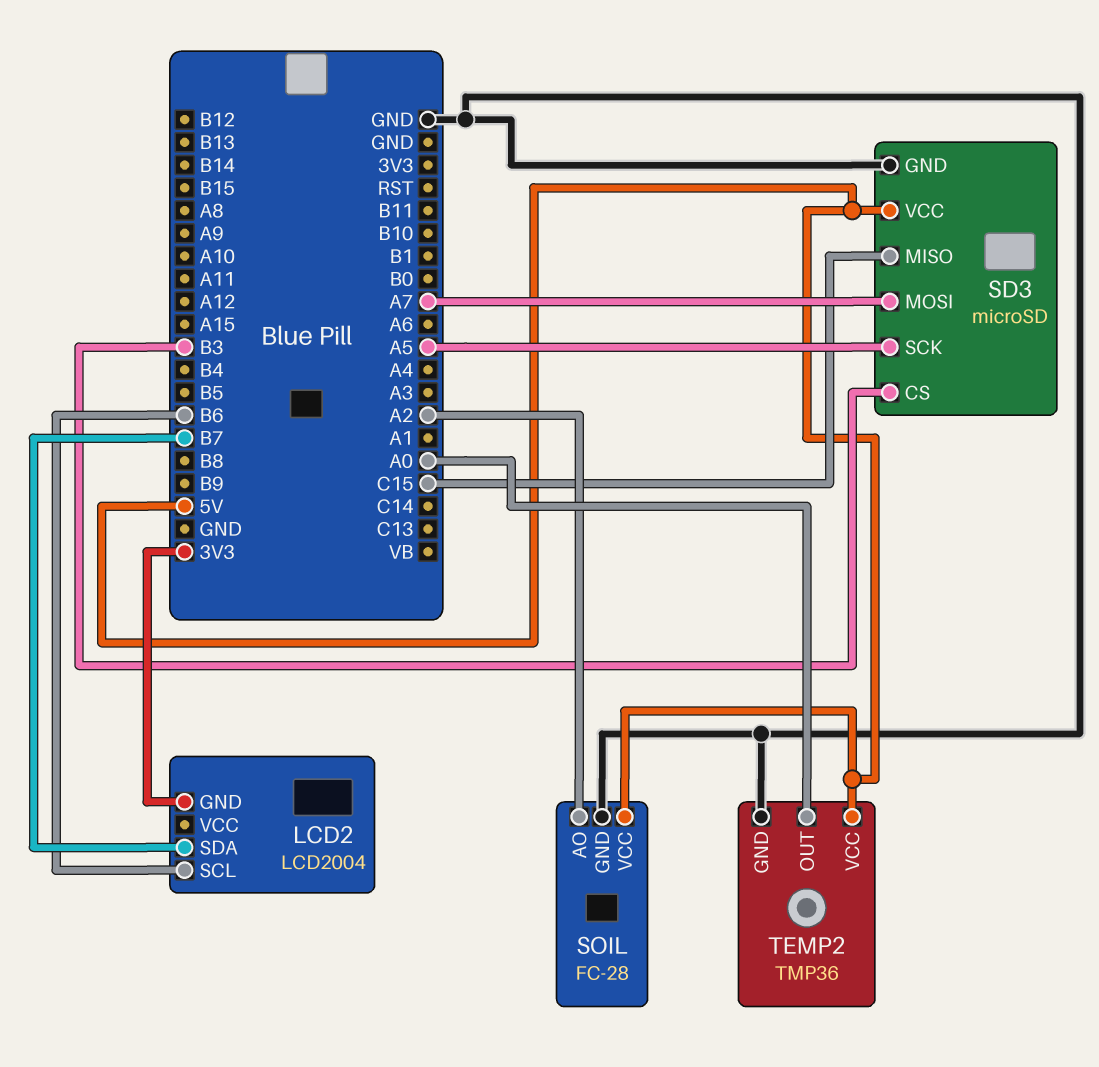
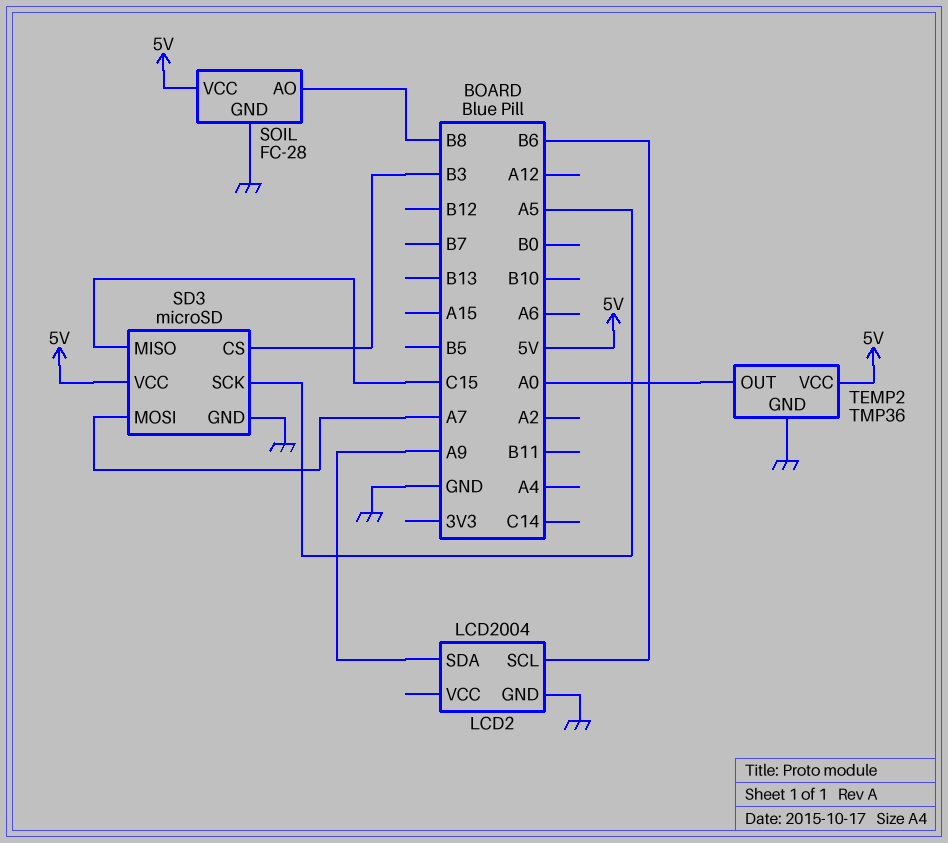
LCD2 pin GND: 3V3 -> GND
LCD2 pin SDA: B7 -> A9
SOIL pin AO: A2 -> B8

